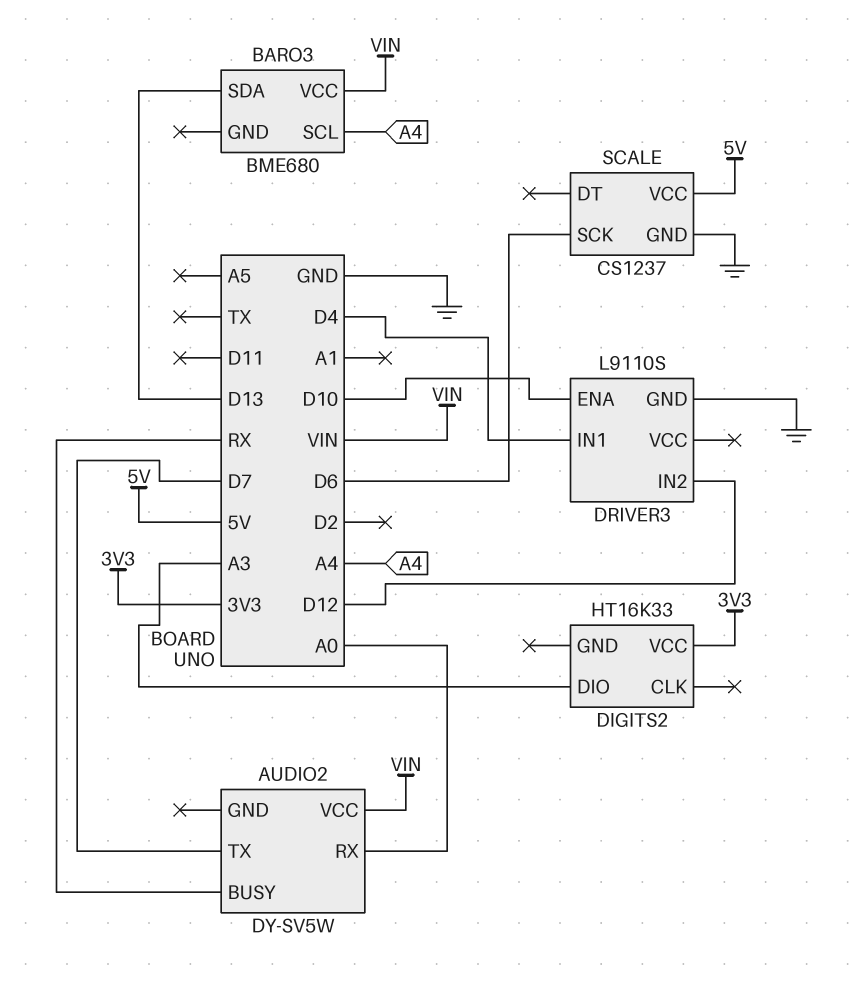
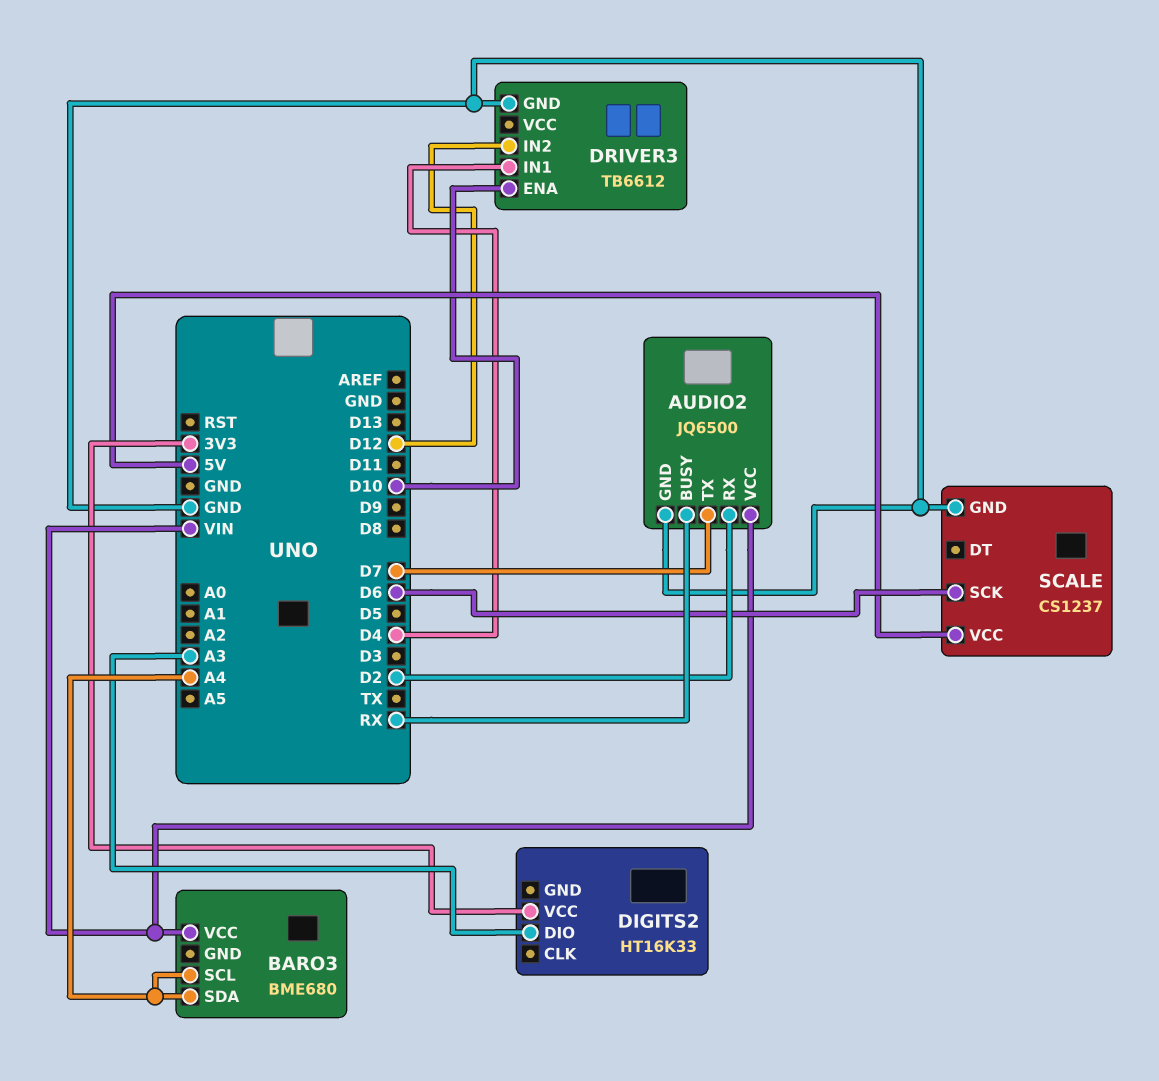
AUDIO2: DY-SV5W -> JQ6500
AUDIO2 pin GND: none -> GND
AUDIO2 pin RX: A0 -> D2
BARO3 pin SDA: D13 -> A4
DRIVER3: L9110S -> TB6612

